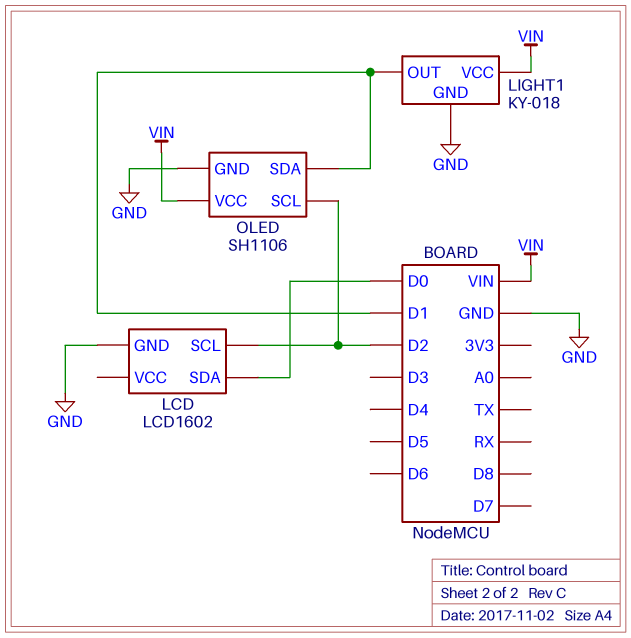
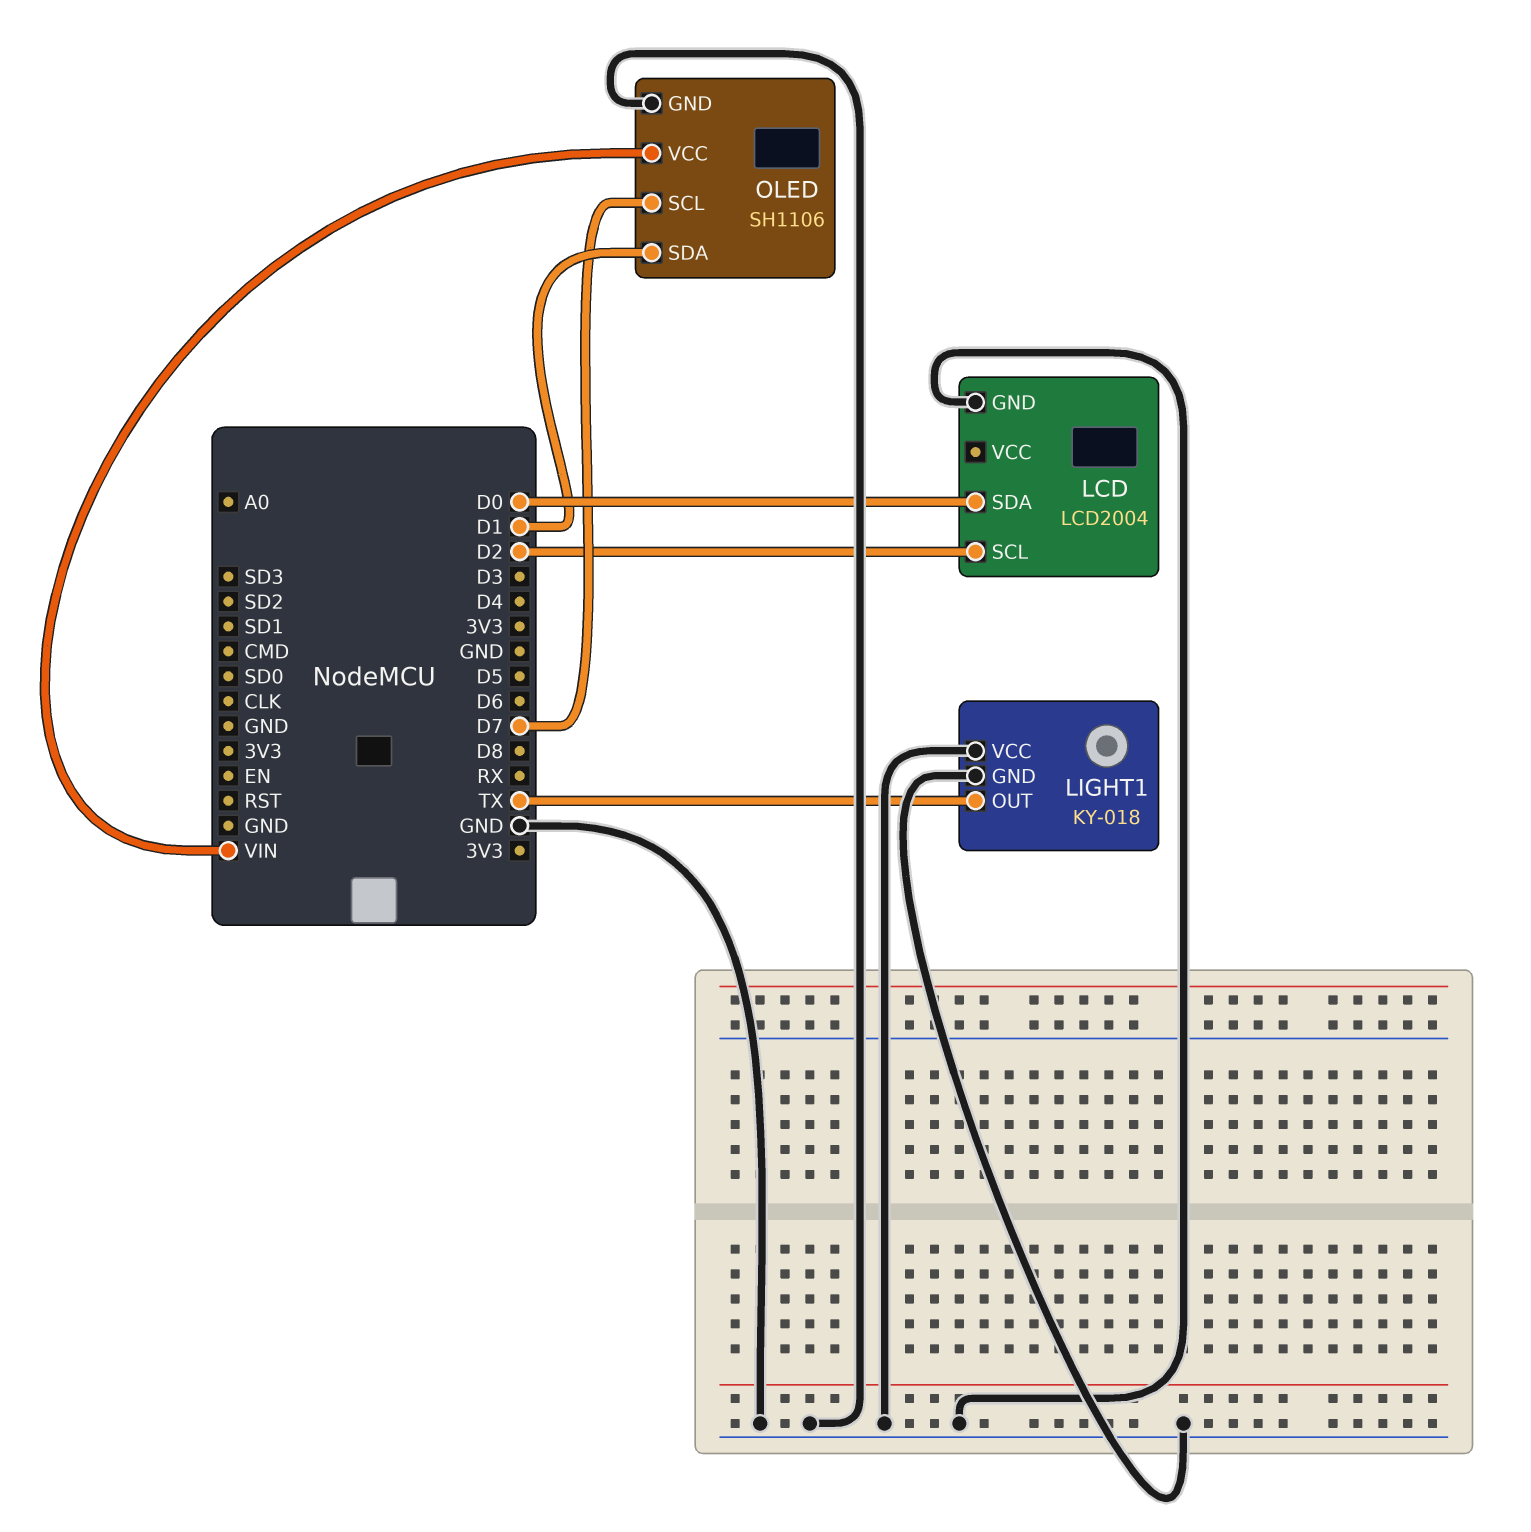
LCD: LCD1602 -> LCD2004
LIGHT1 pin OUT: D1 -> TX
LIGHT1 pin VCC: VIN -> GND
OLED pin SCL: D2 -> D7

